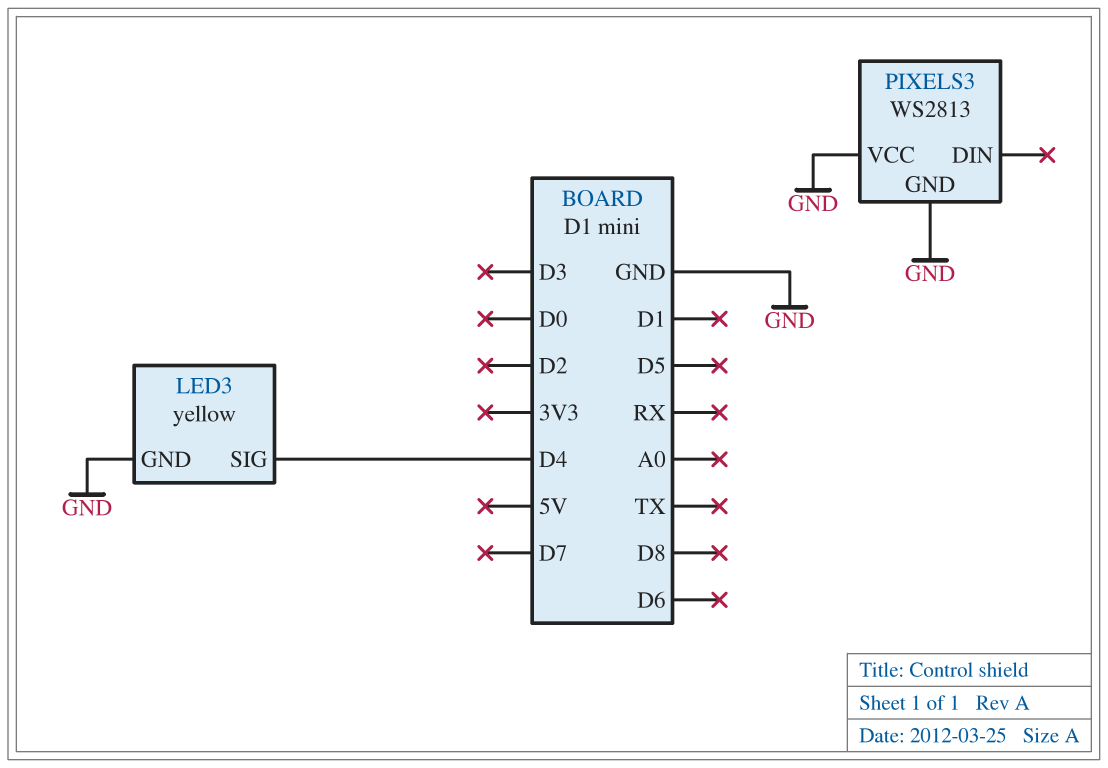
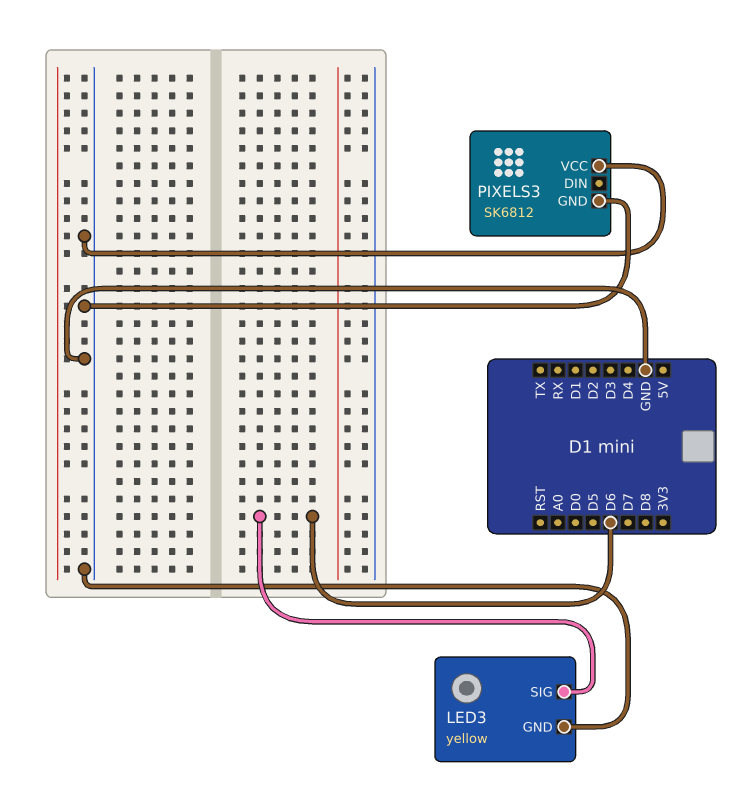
LED3 pin SIG: D4 -> D6
PIXELS3: WS2813 -> SK6812

